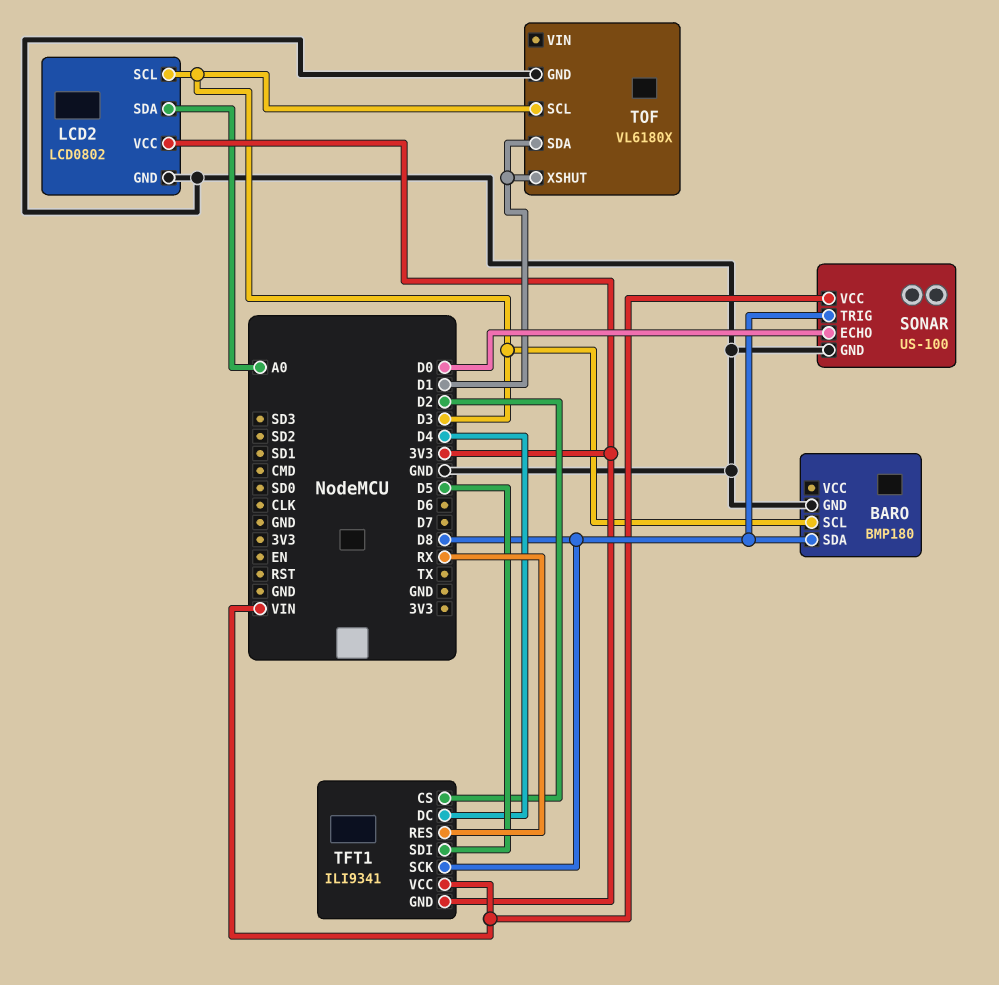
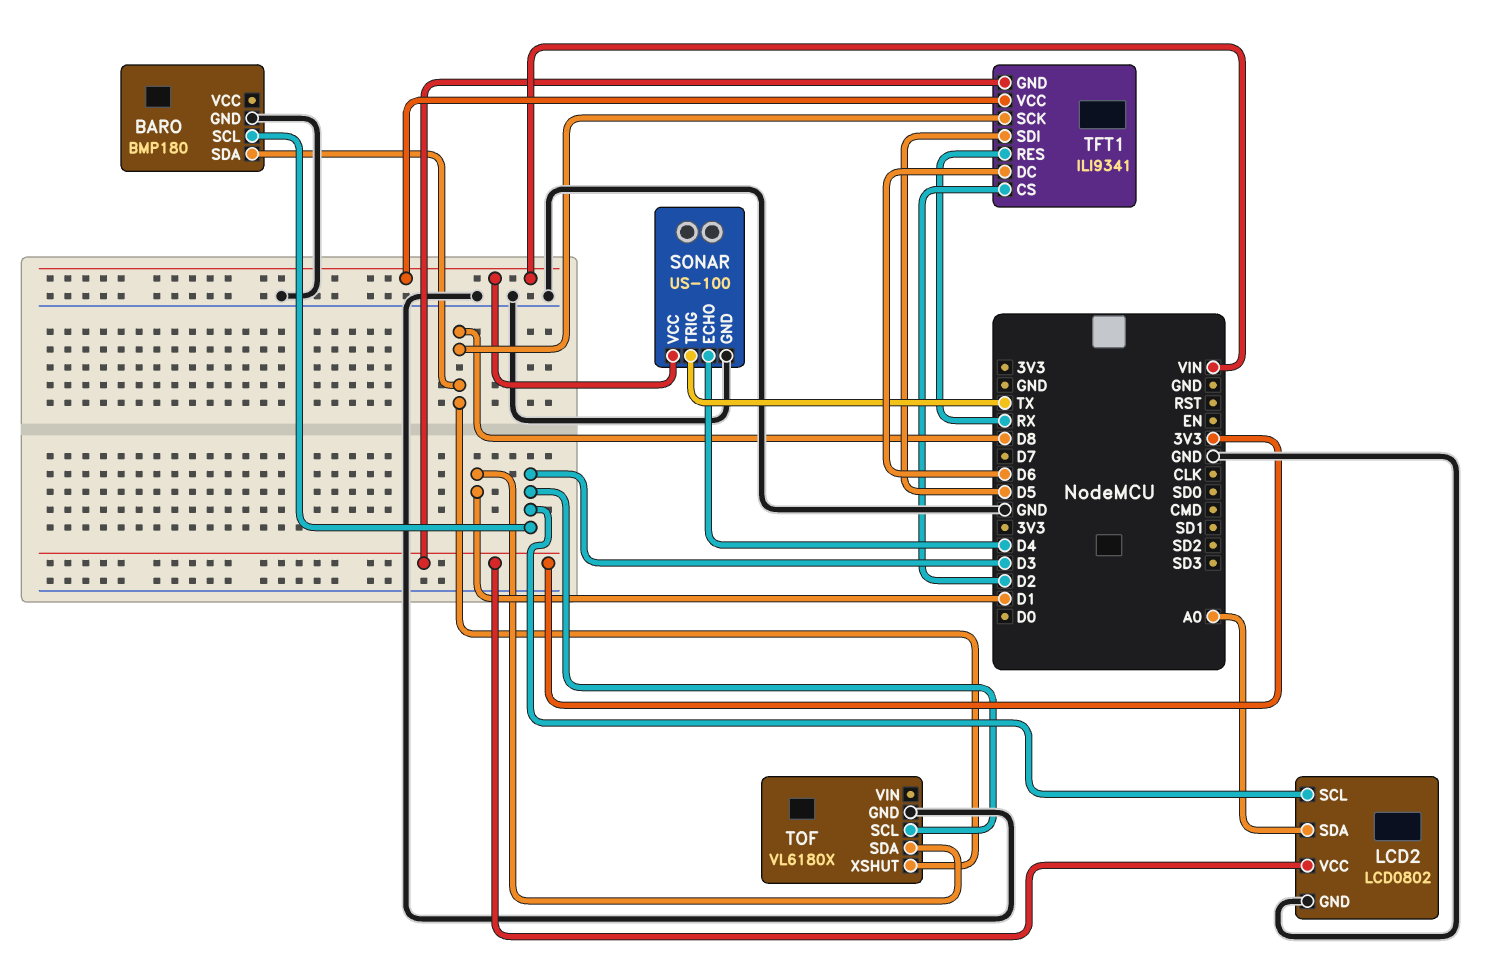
SONAR pin ECHO: D0 -> D4
SONAR pin TRIG: D8 -> TX
TFT1 pin DC: D4 -> D6
TOF pin XSHUT: D1 -> D8

